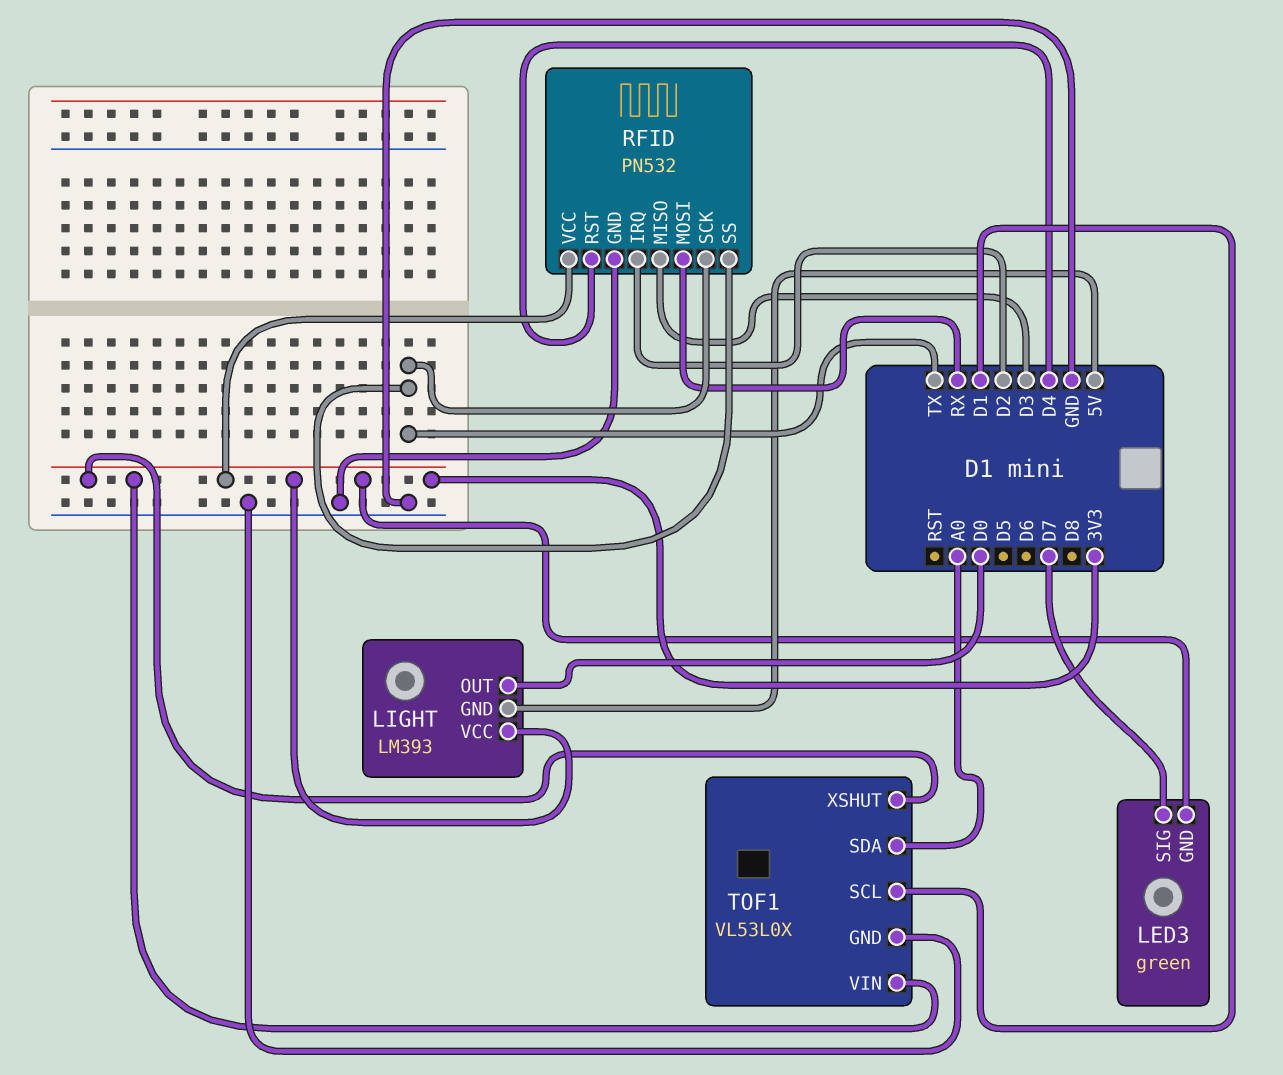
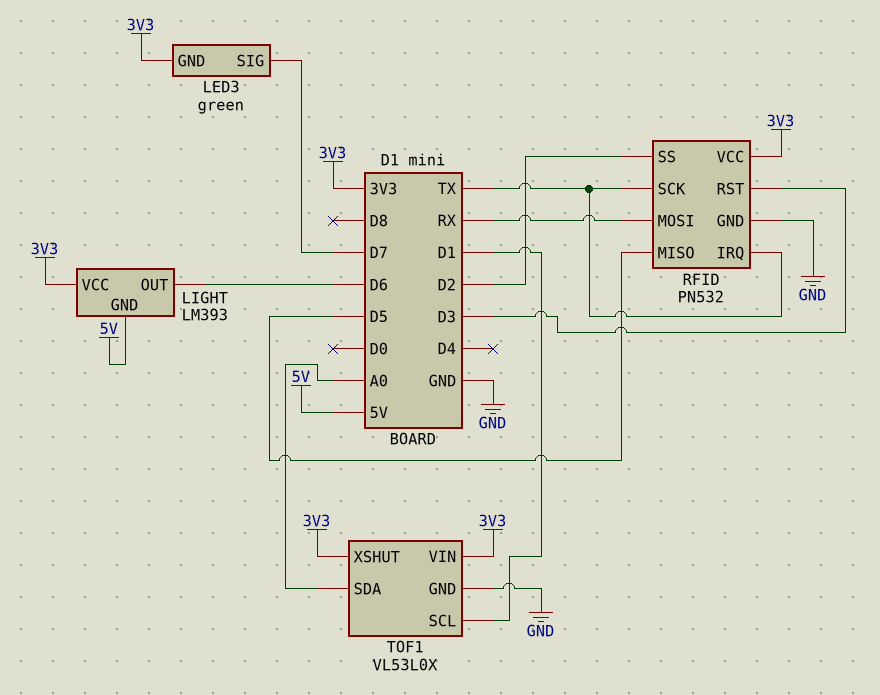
LIGHT pin OUT: D0 -> D6
RFID pin IRQ: D2 -> TX
RFID pin MISO: D3 -> D5
RFID pin RST: D4 -> D3
RFID pin SS: TX -> D2

